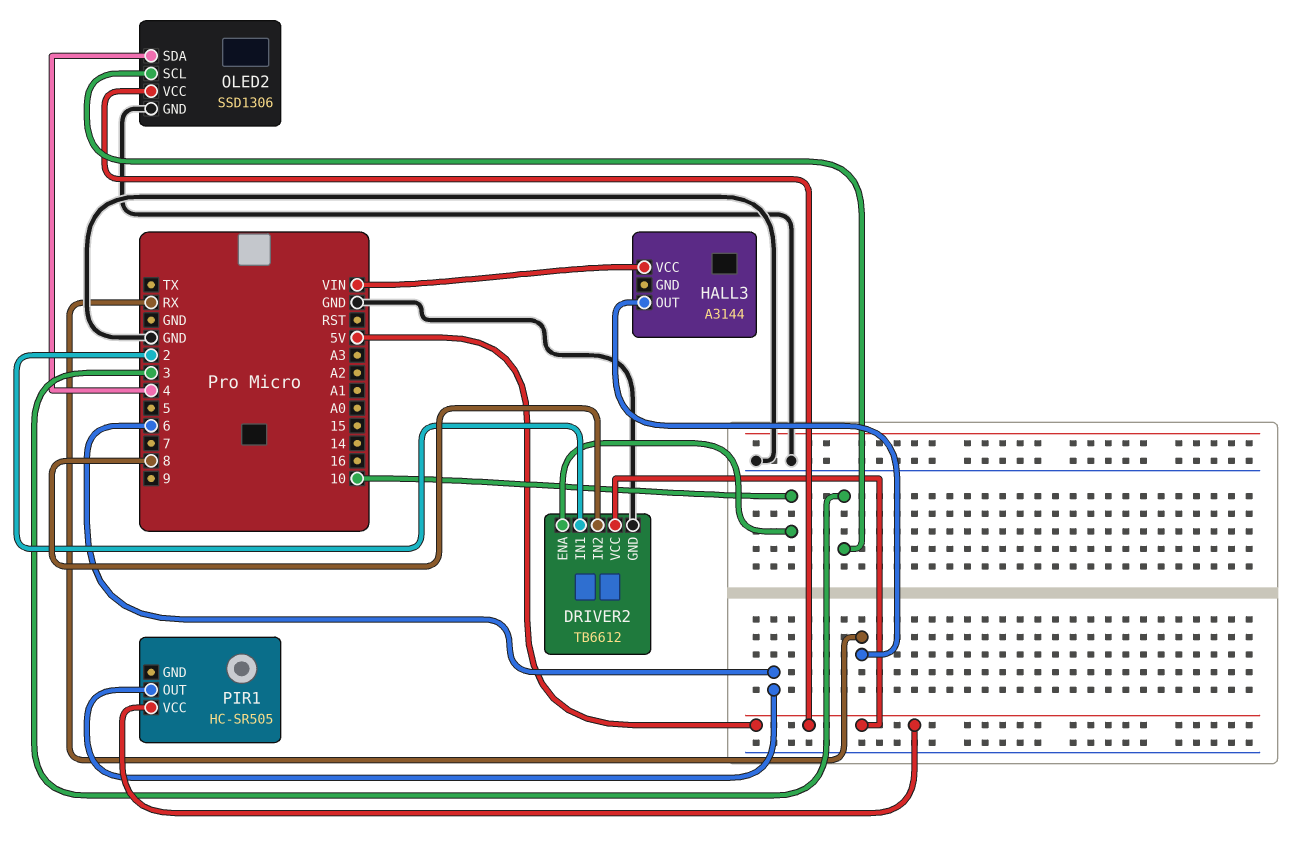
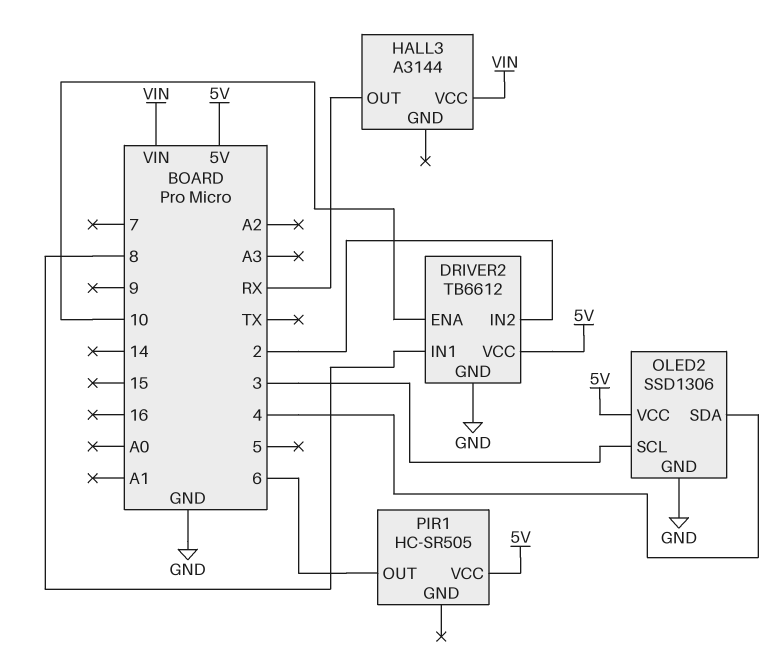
DRIVER2 pin IN1: 2 -> 8
DRIVER2 pin IN2: 8 -> 2

